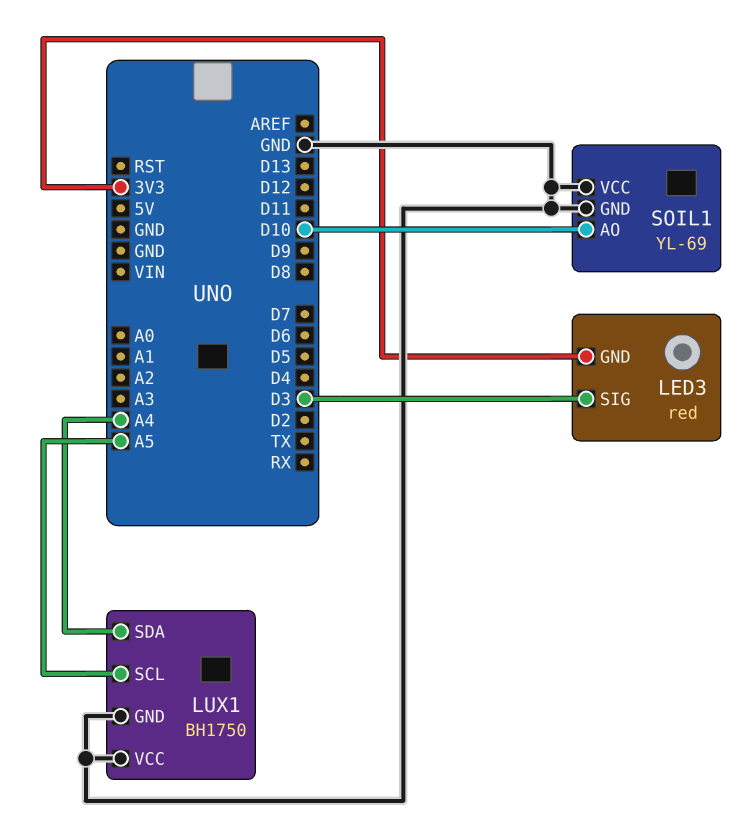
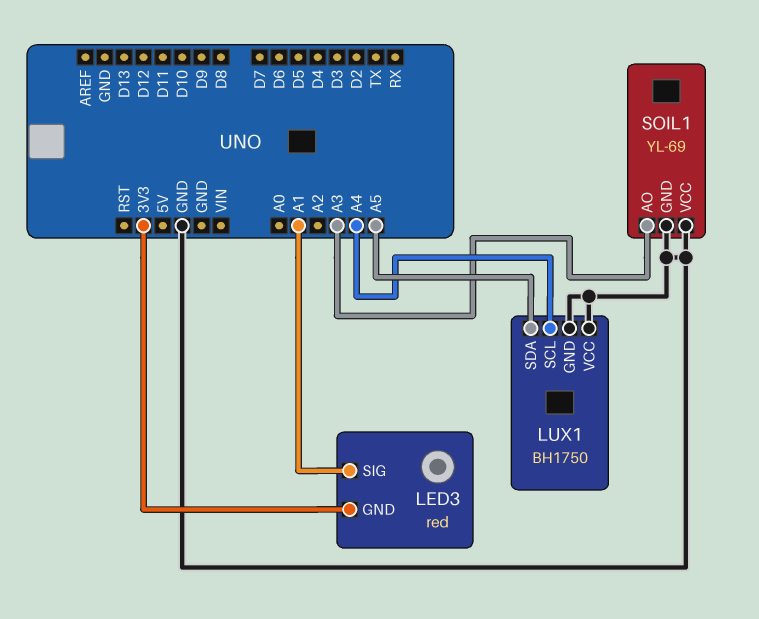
LED3 pin SIG: D3 -> A1
LUX1 pin SCL: A5 -> A4
LUX1 pin SDA: A4 -> A5
SOIL1 pin AO: D10 -> A3

